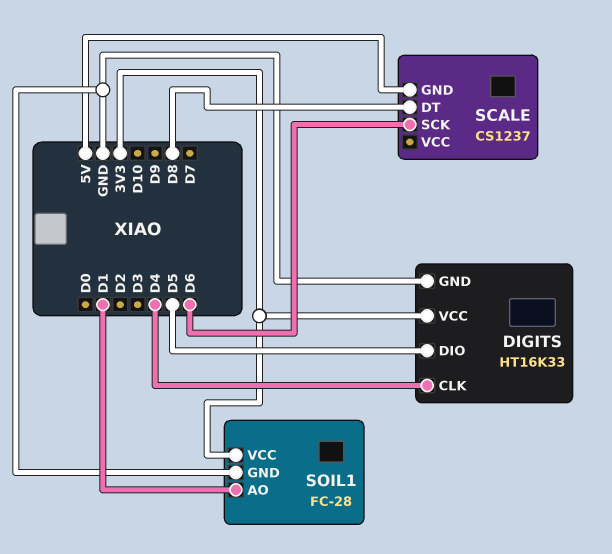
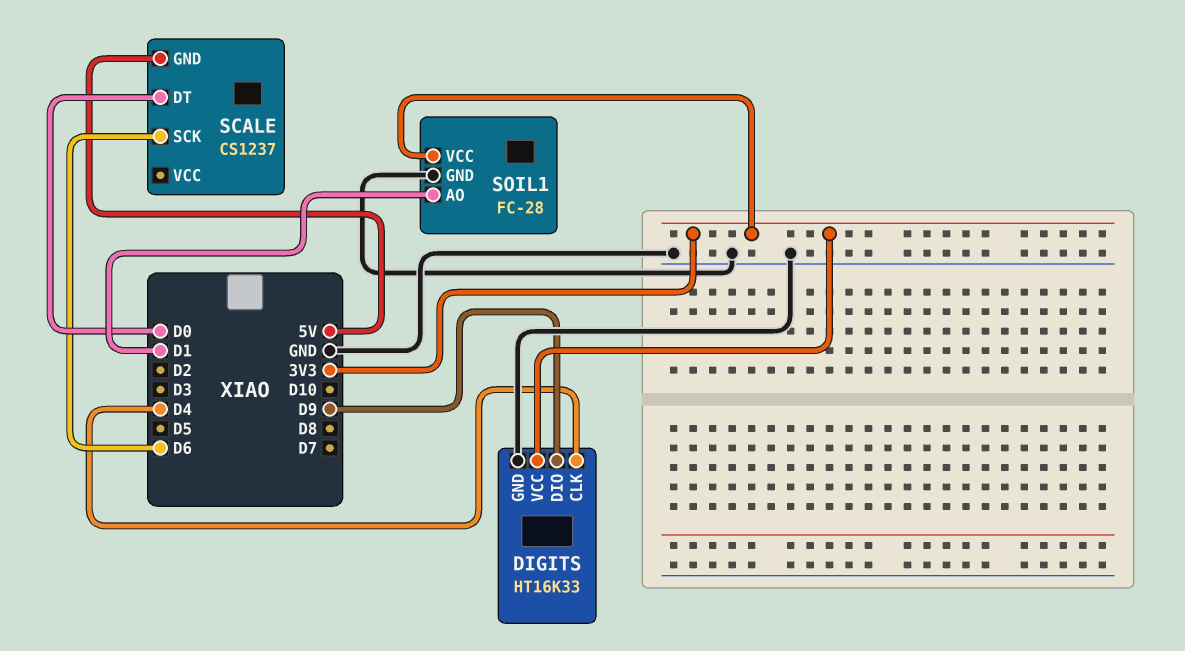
DIGITS pin DIO: D5 -> D9
SCALE pin DT: D8 -> D0

